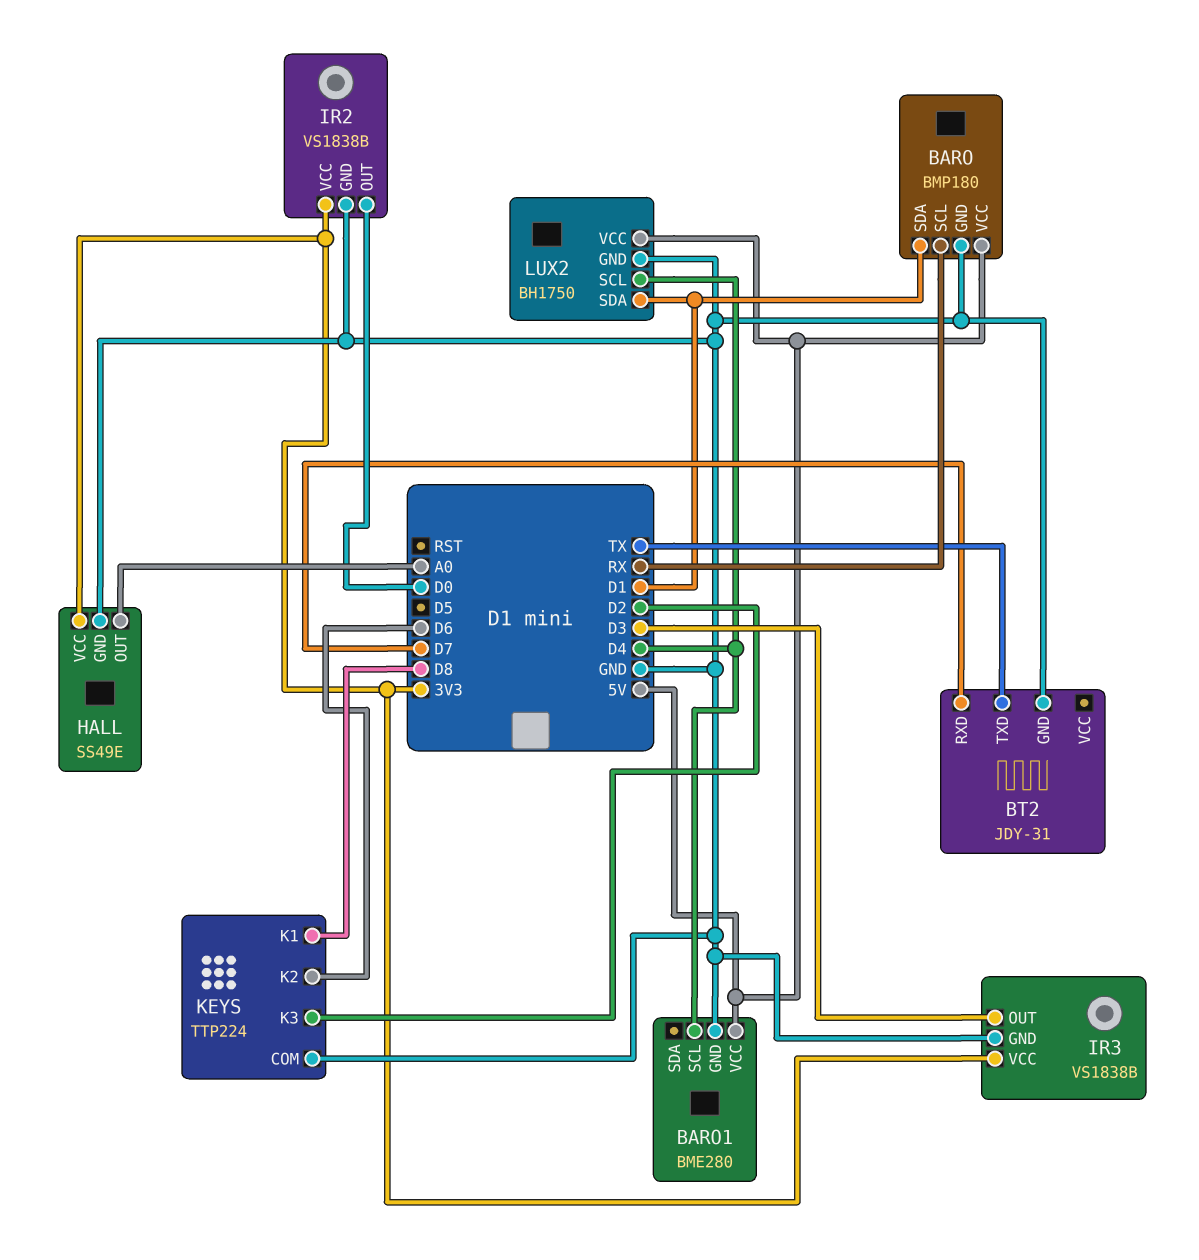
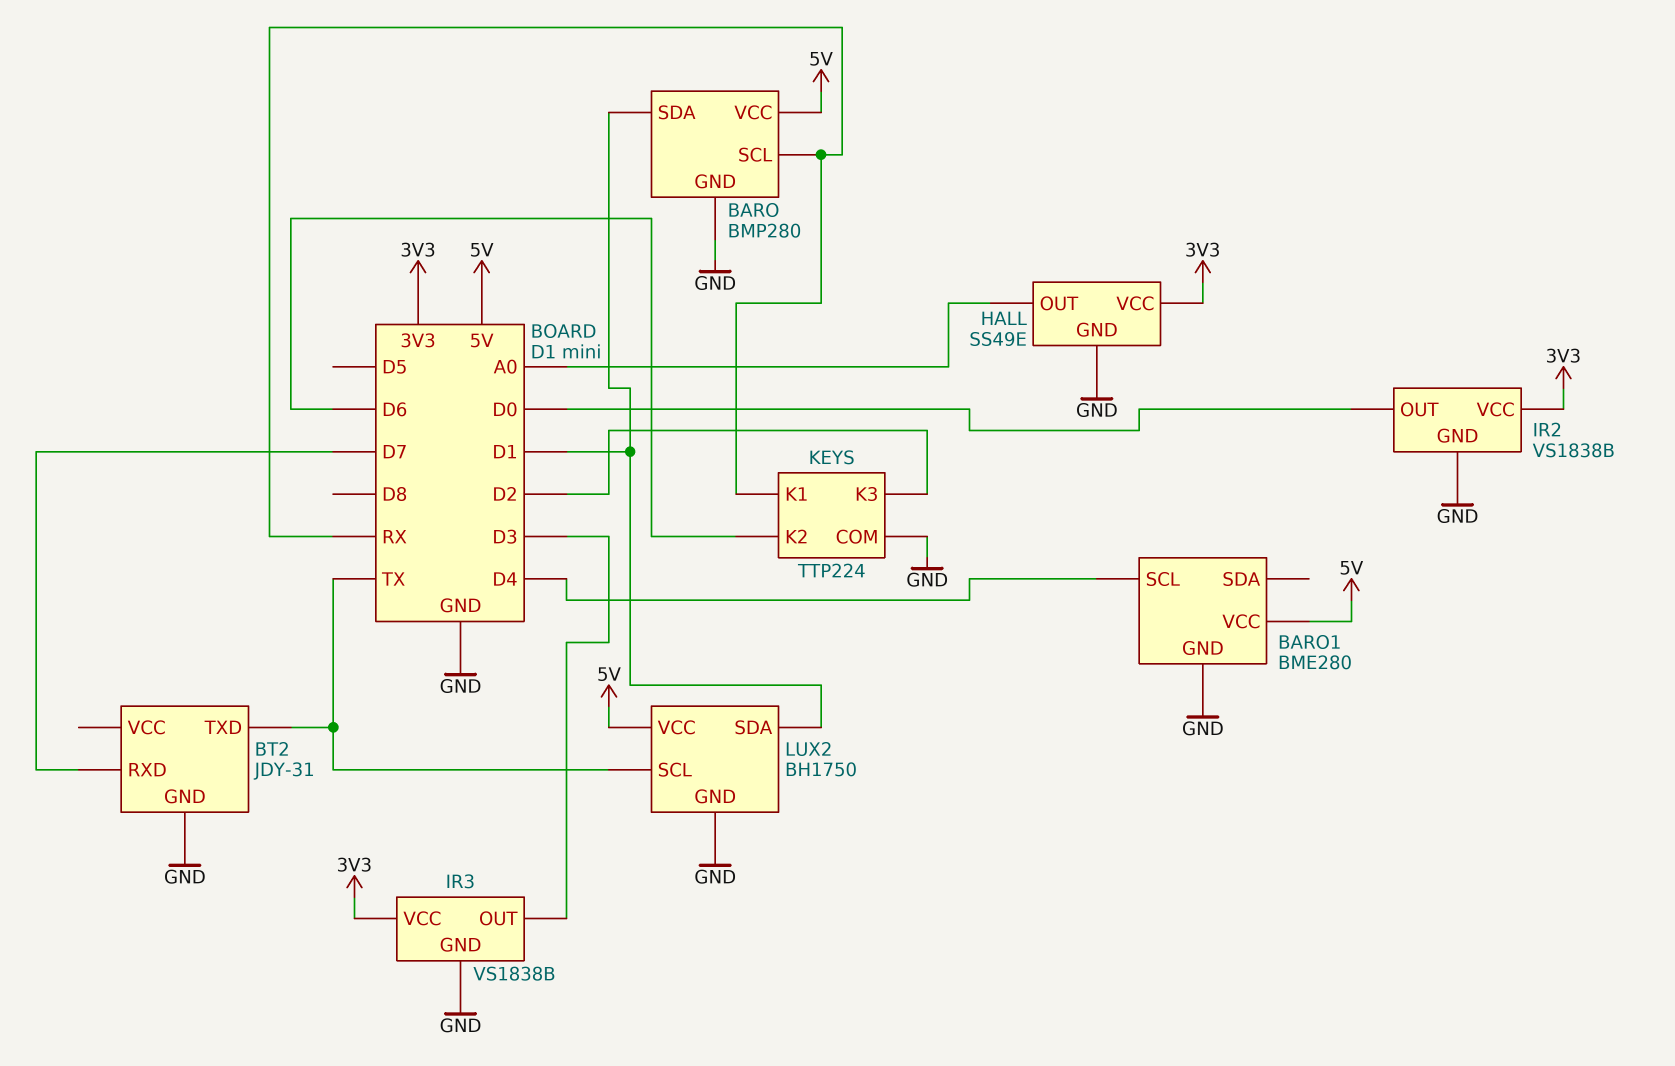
BARO: BMP180 -> BMP280
KEYS pin K1: D8 -> RX
LUX2 pin SCL: D4 -> TX

